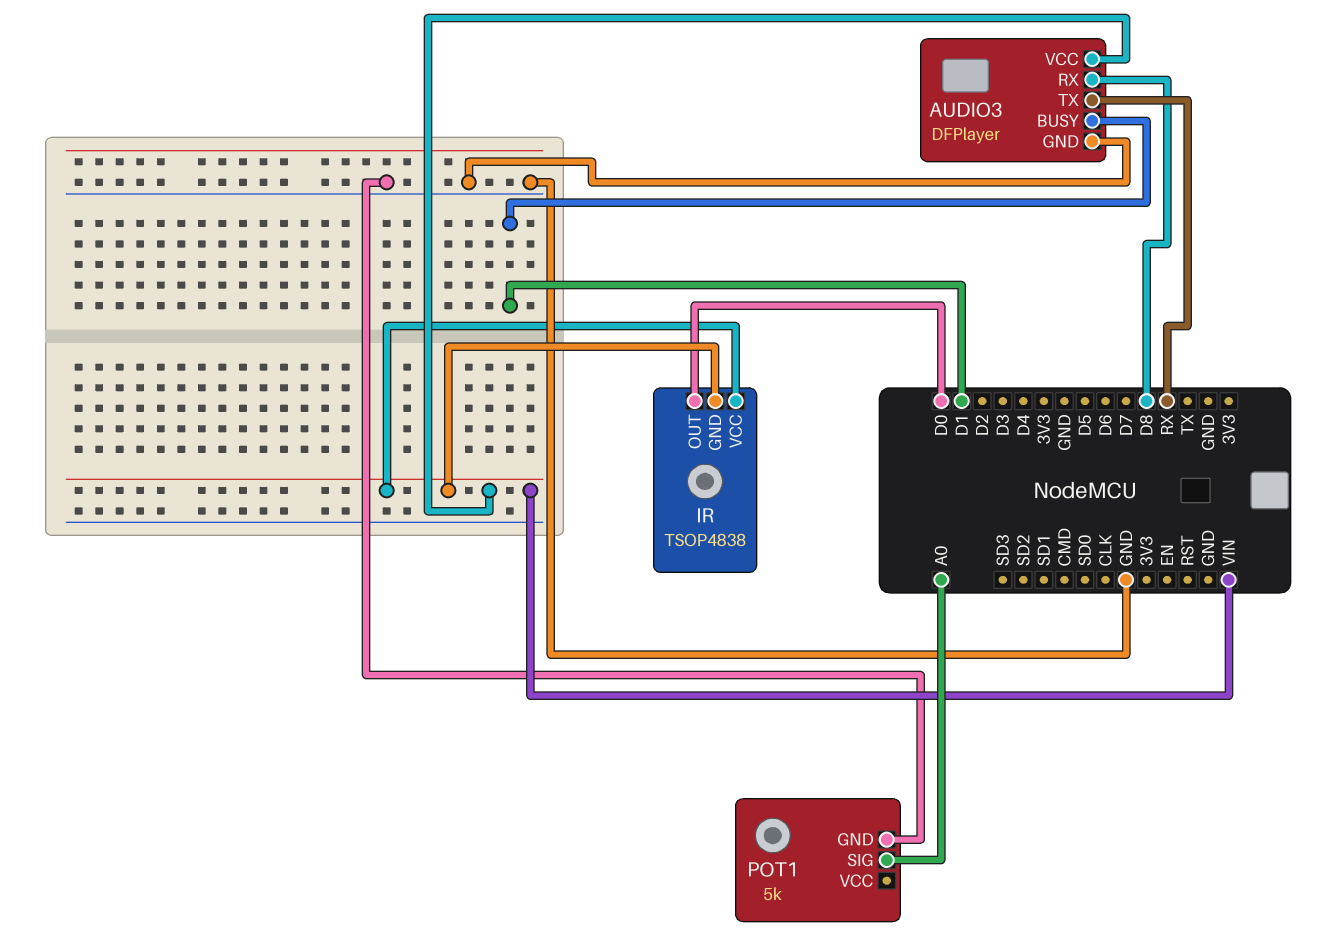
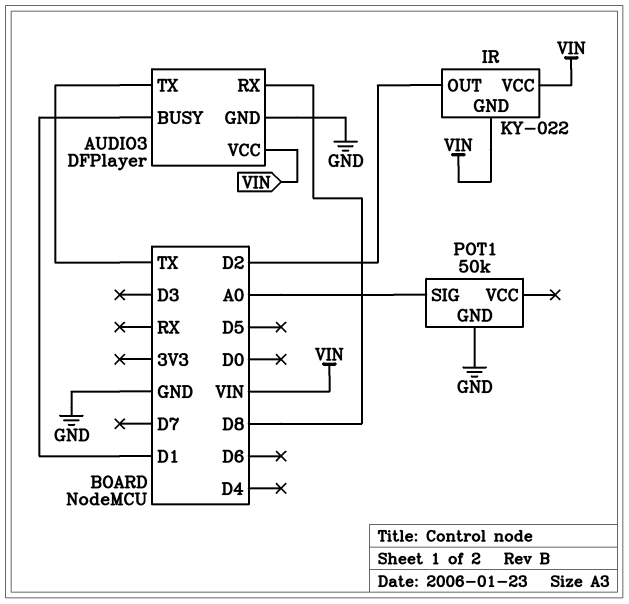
AUDIO3 pin TX: RX -> TX
IR: TSOP4838 -> KY-022
IR pin OUT: D0 -> D2
POT1: 5k -> 50k

